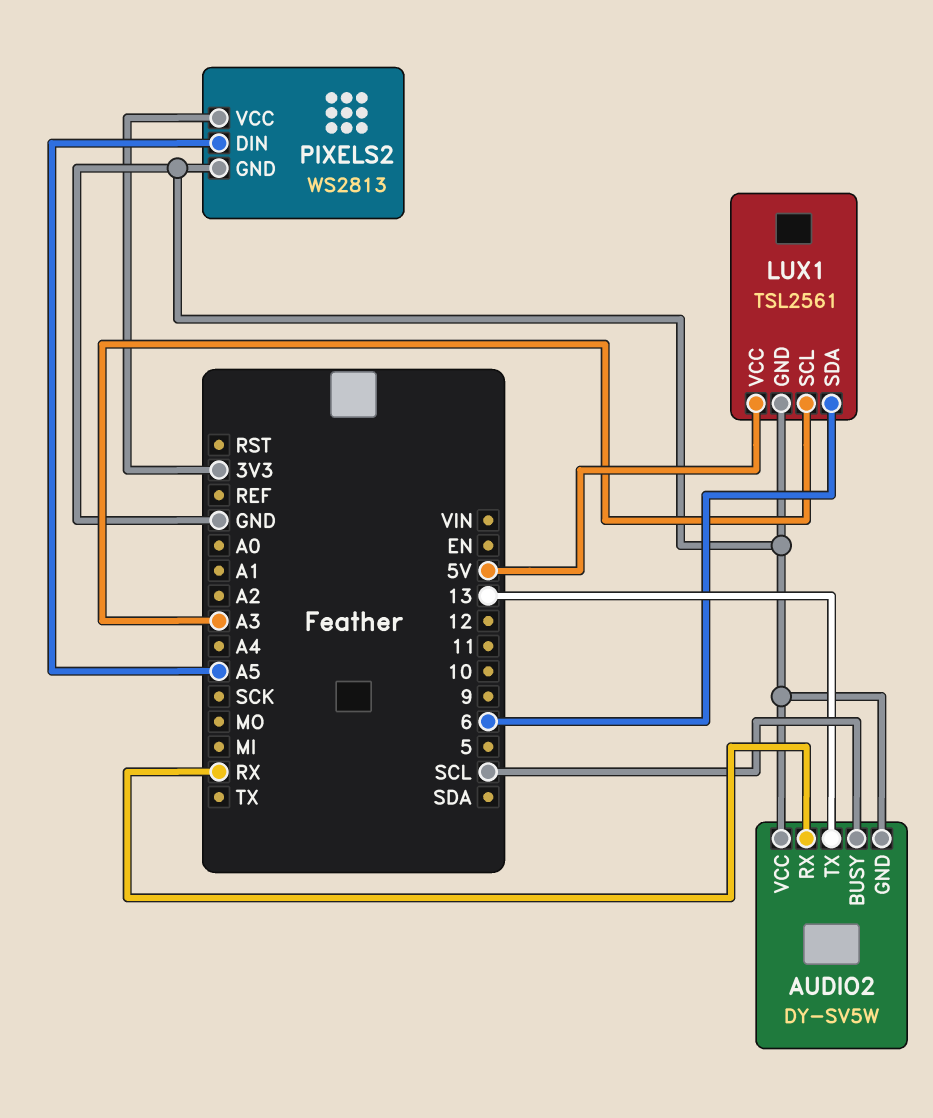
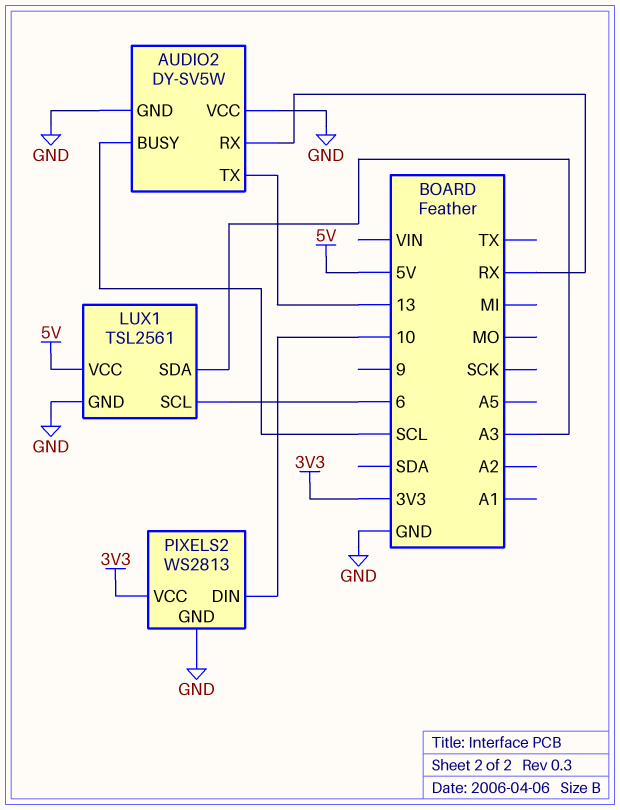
LUX1 pin SCL: A3 -> 6
LUX1 pin SDA: 6 -> A3
PIXELS2 pin DIN: A5 -> 10

